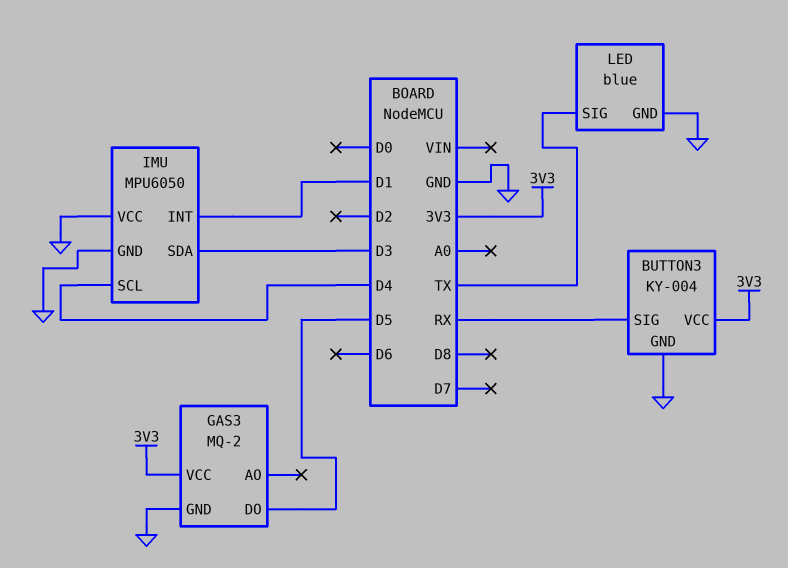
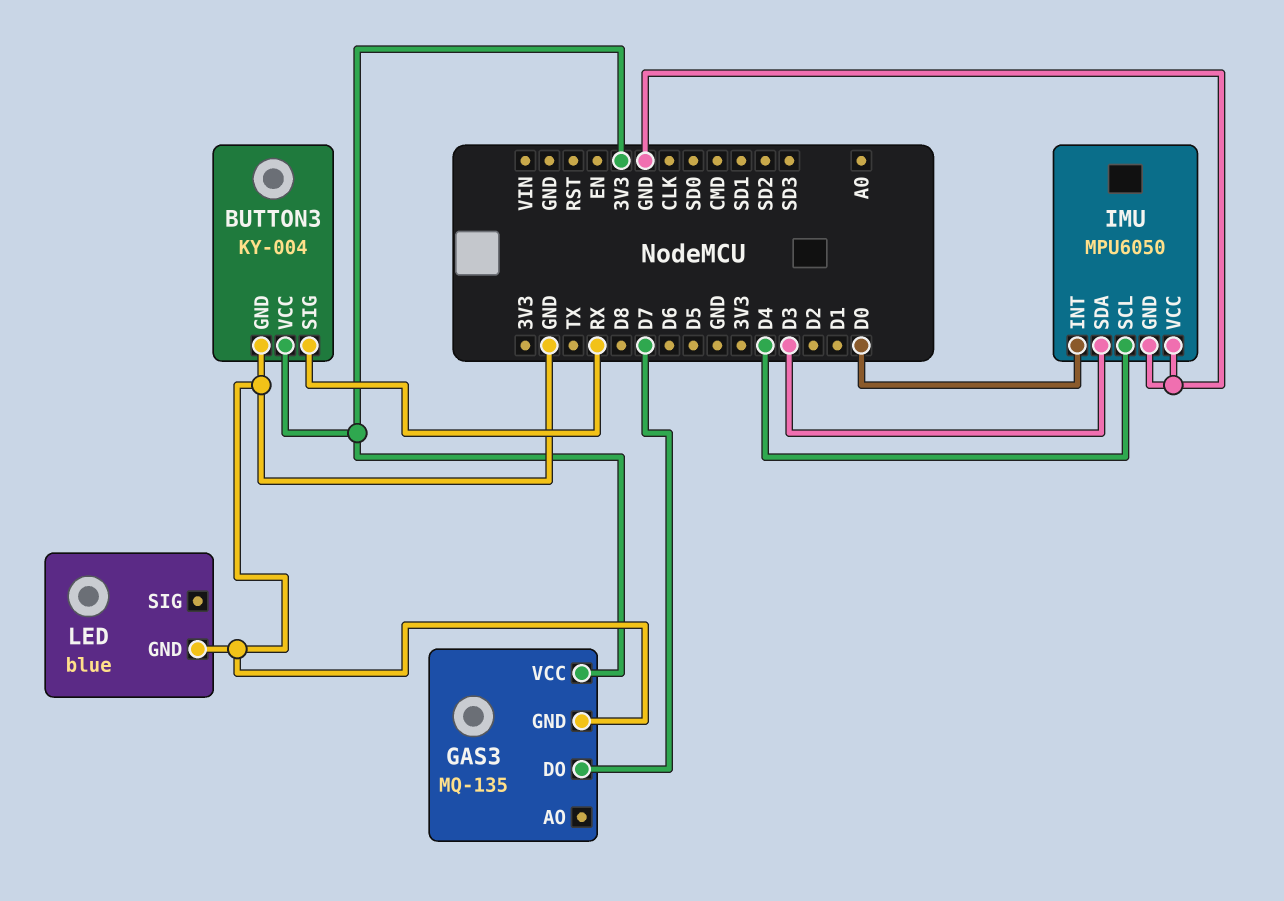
GAS3: MQ-2 -> MQ-135
GAS3 pin DO: D5 -> D7
IMU pin INT: D1 -> D0
LED pin SIG: TX -> none

